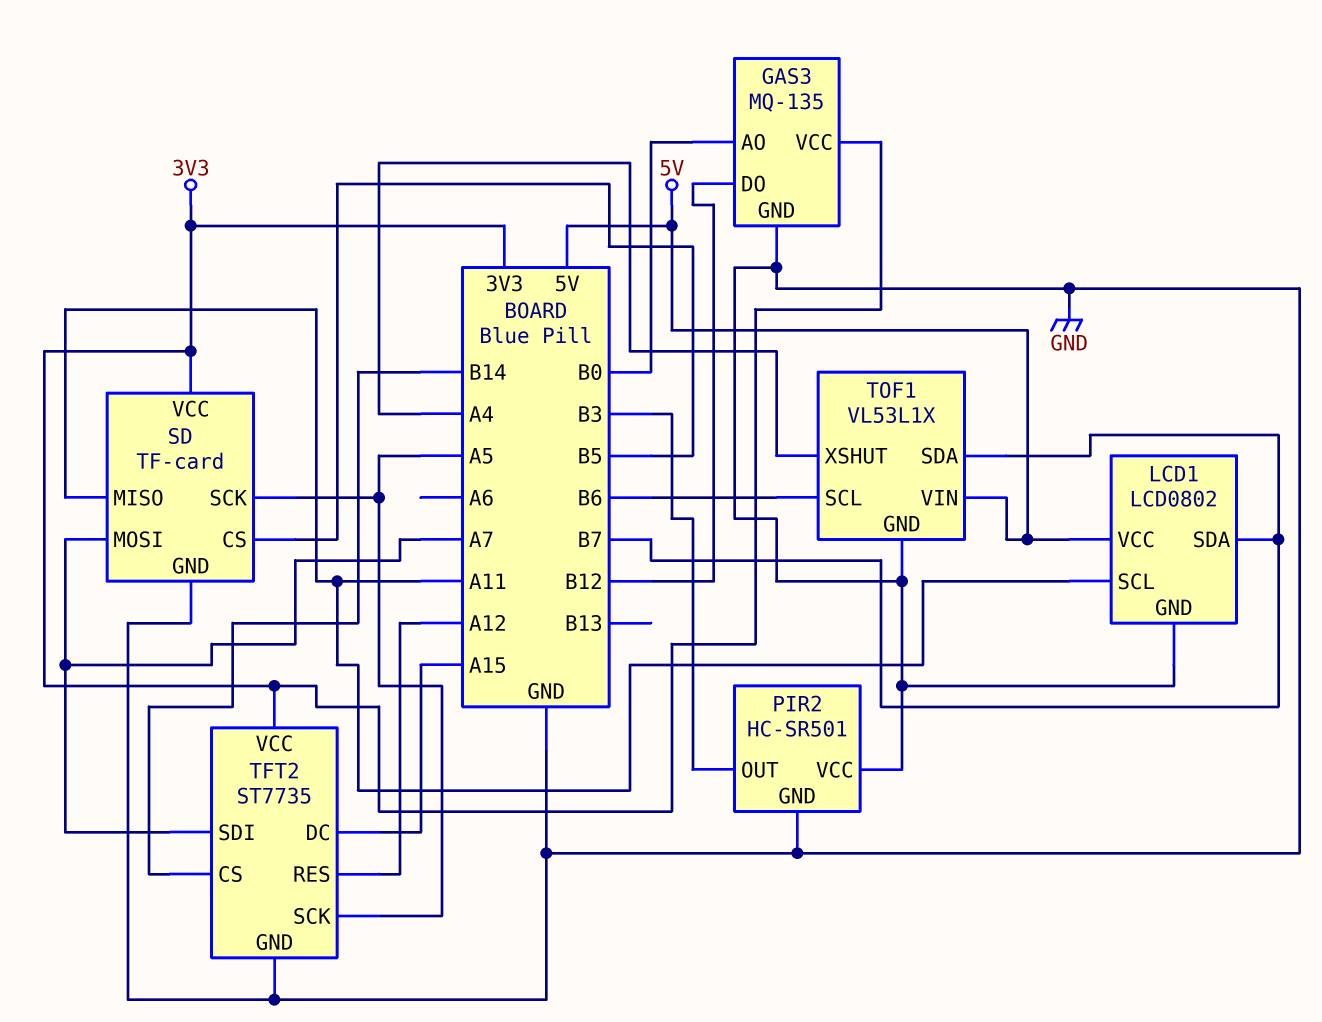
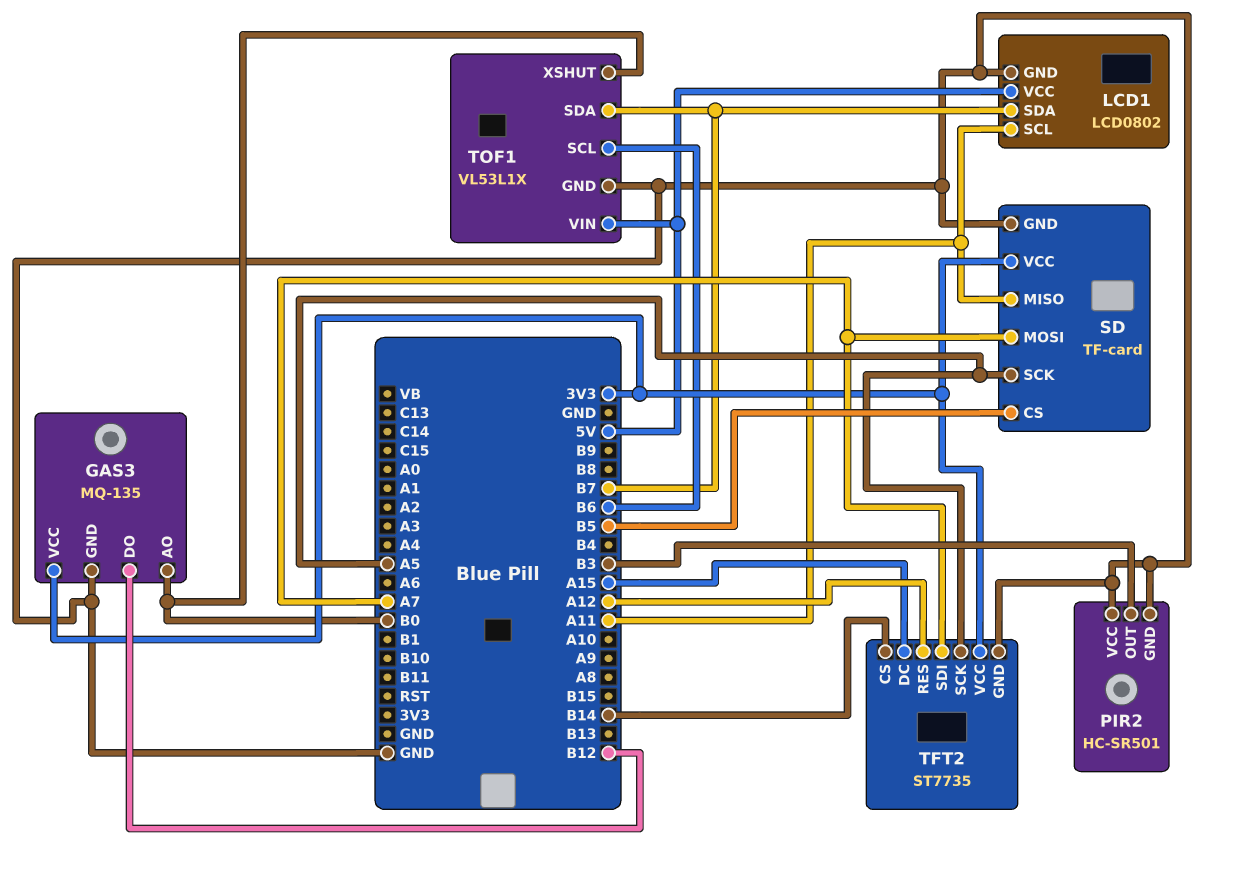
TOF1 pin XSHUT: A4 -> B0

